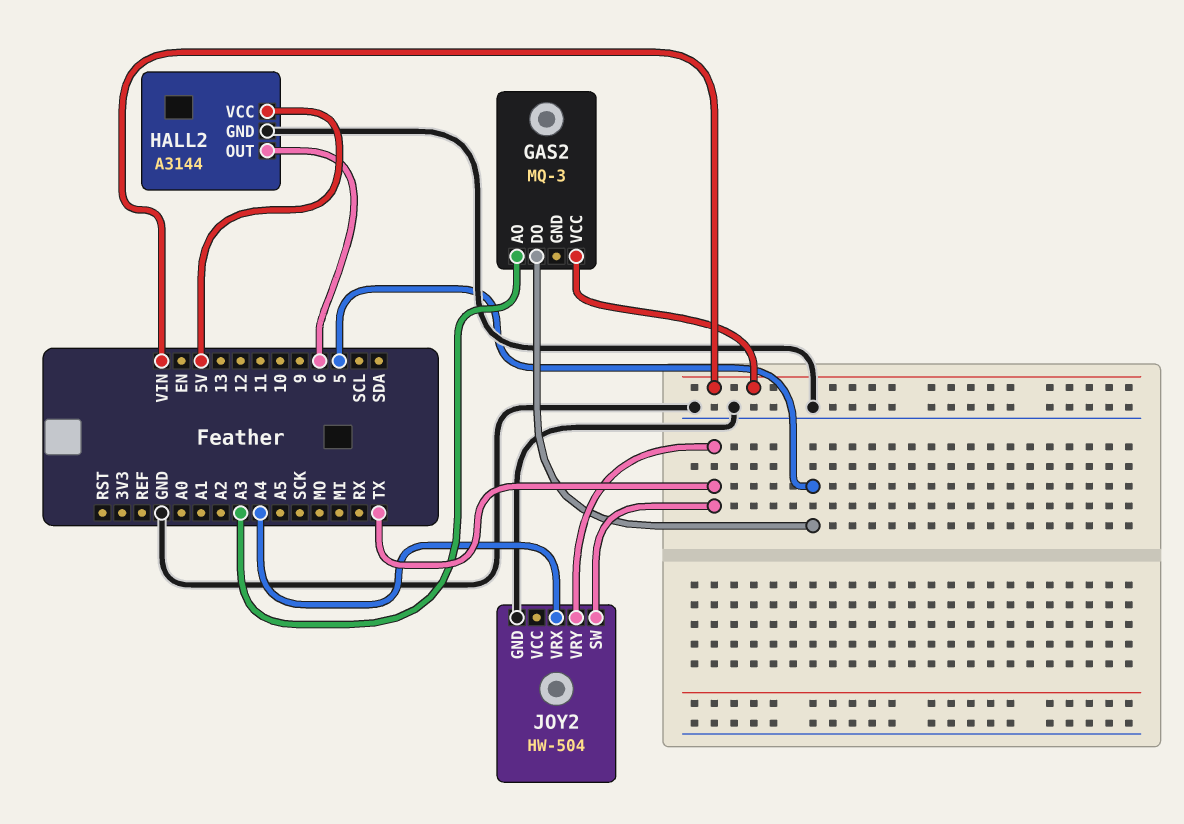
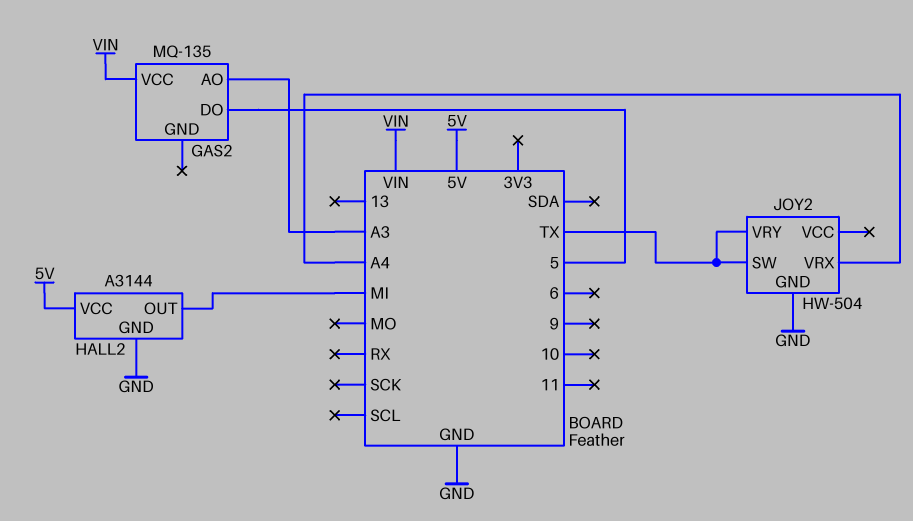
GAS2: MQ-3 -> MQ-135
HALL2 pin OUT: 6 -> MI

